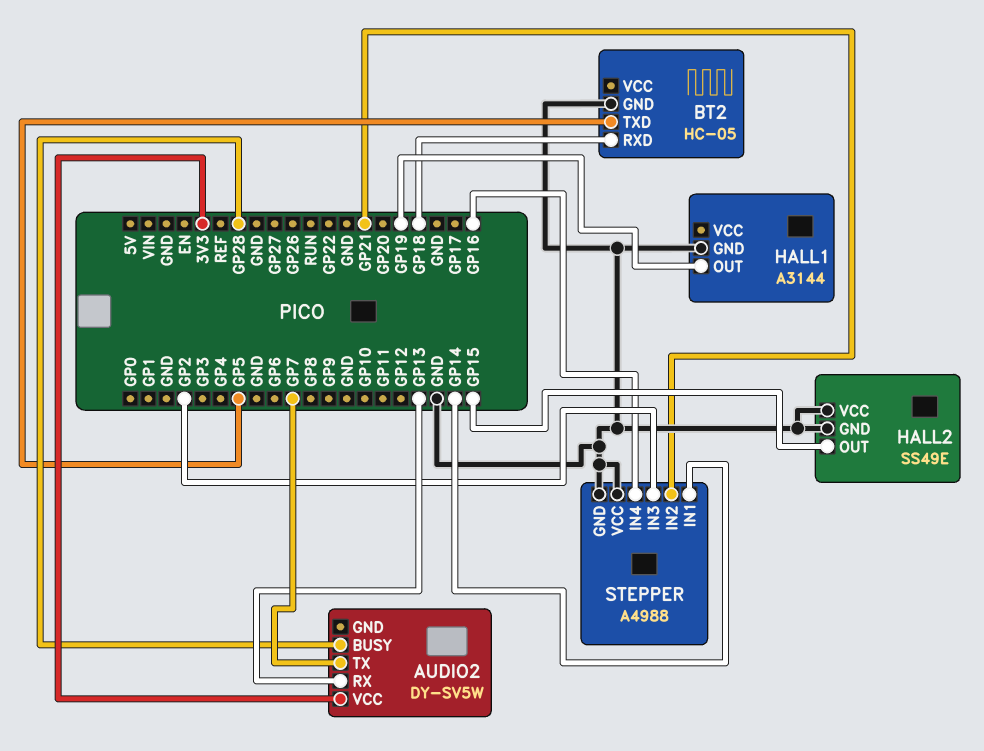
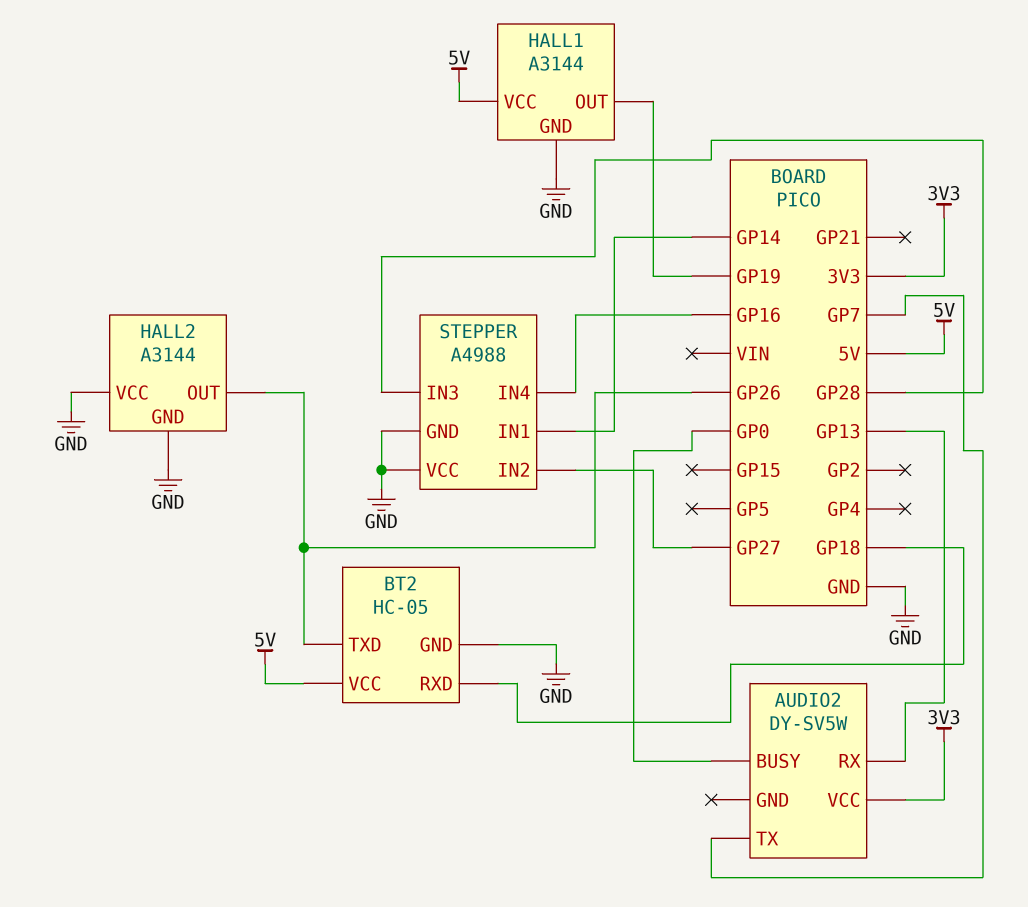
AUDIO2 pin BUSY: GP28 -> GP0
BT2 pin TXD: GP5 -> GP26
BT2 pin VCC: none -> 5V
HALL1 pin VCC: none -> 5V
HALL2: SS49E -> A3144
HALL2 pin OUT: GP15 -> GP26
STEPPER pin IN2: GP21 -> GP27
STEPPER pin IN3: GP2 -> GP28

